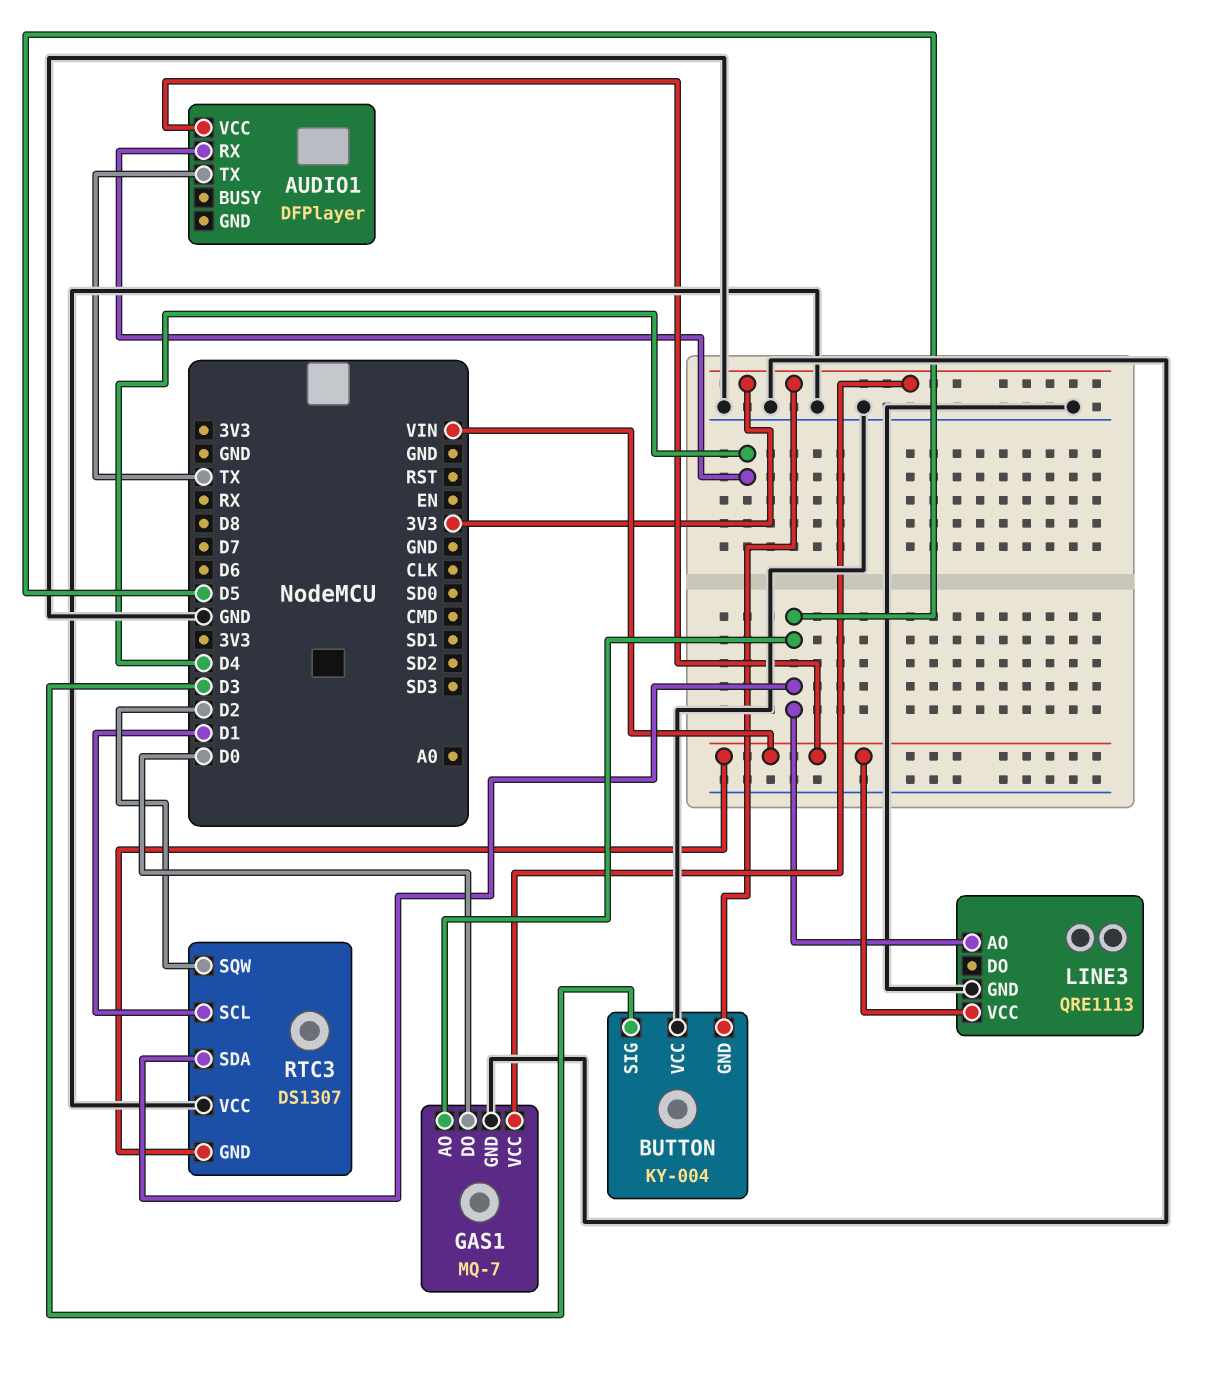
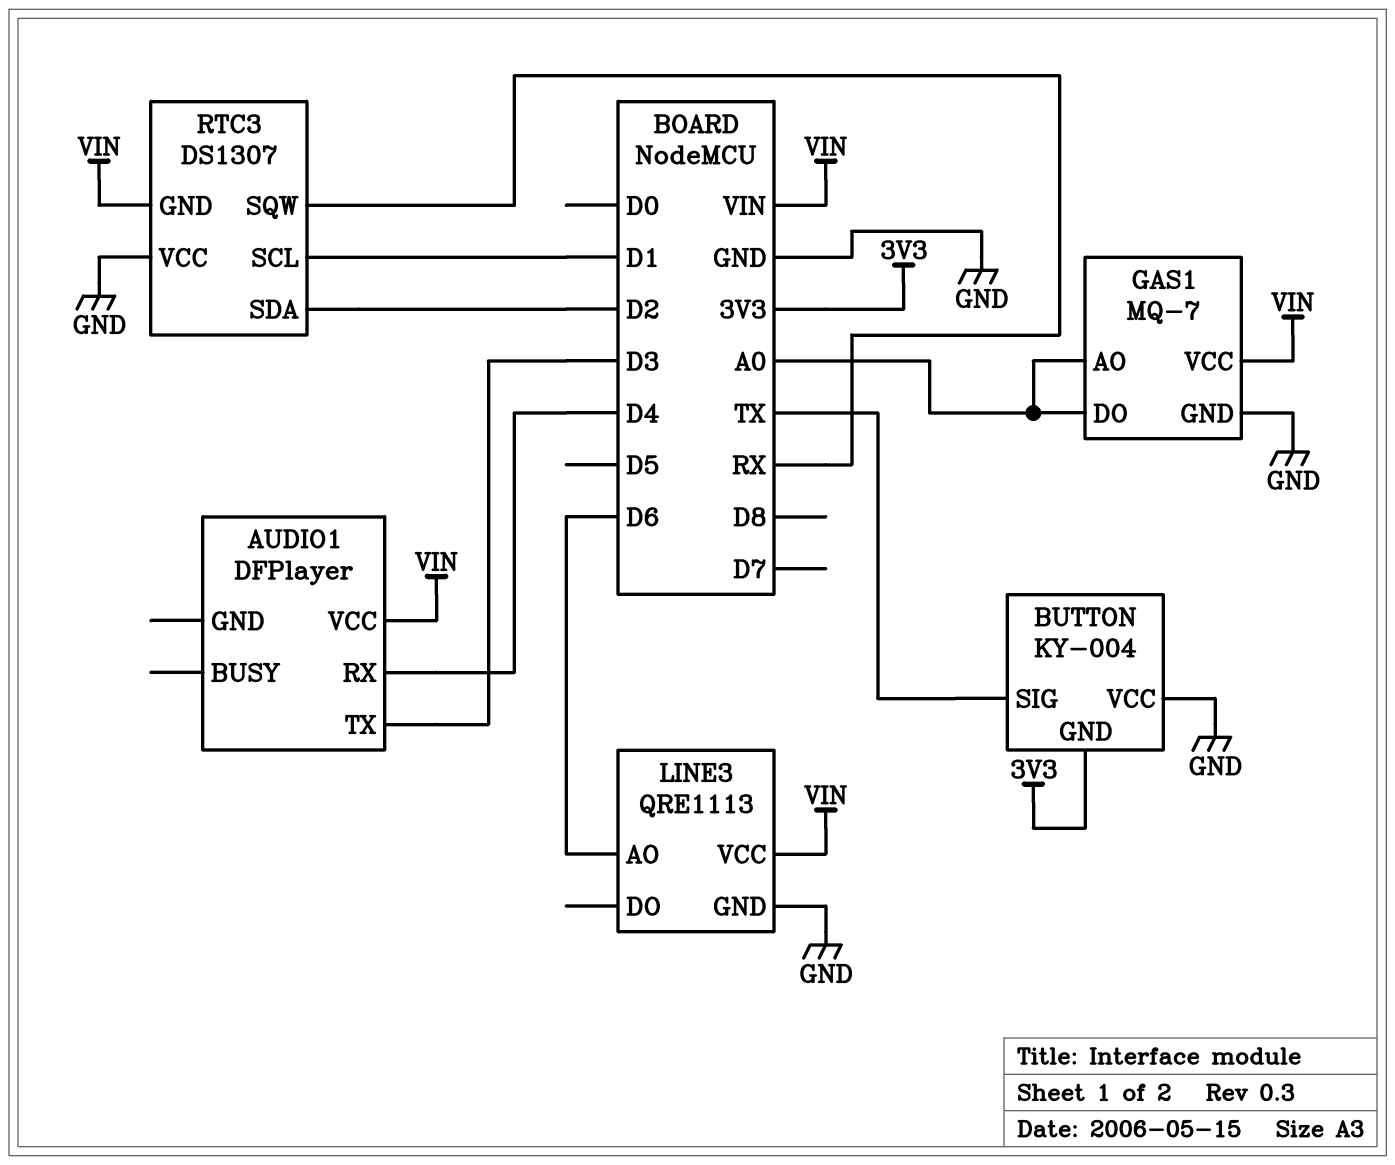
AUDIO1 pin TX: TX -> D3
BUTTON pin SIG: D3 -> TX
GAS1 pin AO: D5 -> A0
GAS1 pin DO: D0 -> A0
GAS1 pin VCC: 3V3 -> VIN
LINE3 pin AO: D5 -> D6
RTC3 pin SDA: D5 -> D2
RTC3 pin SQW: D2 -> RX

